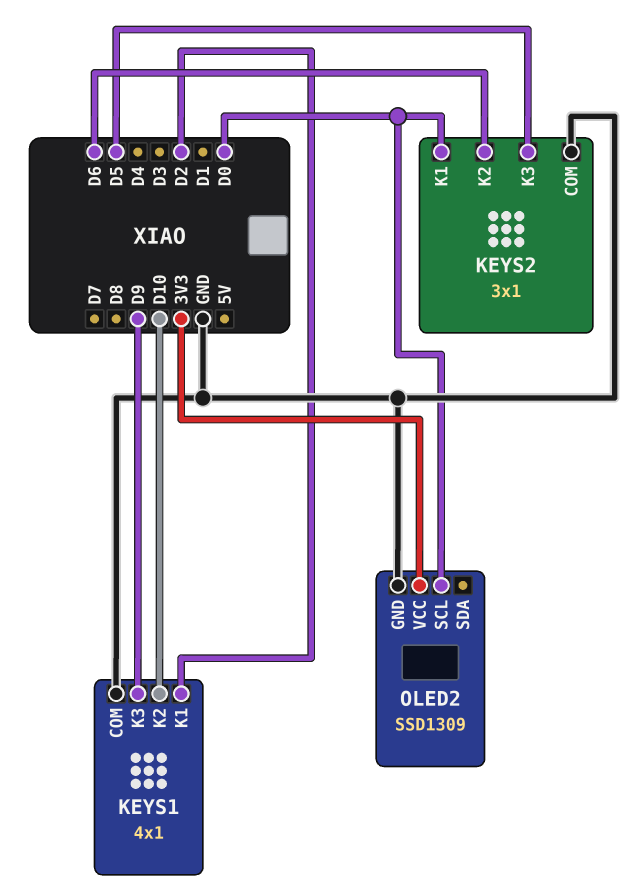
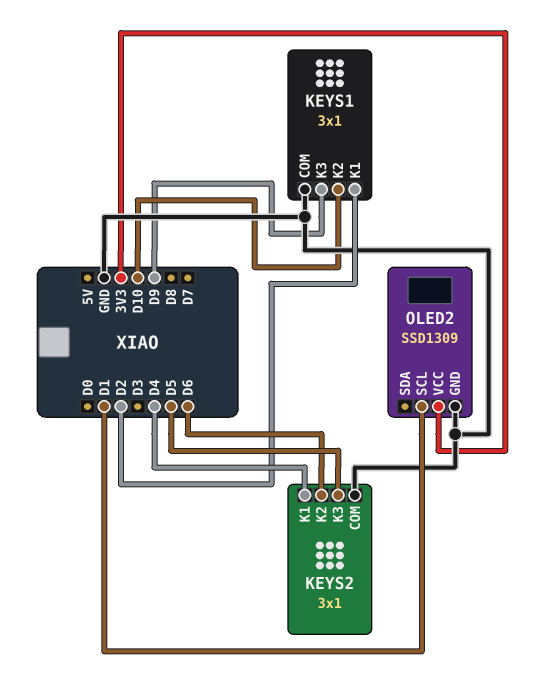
KEYS1: 4x1 -> 3x1
KEYS2 pin K1: D0 -> D4
OLED2 pin SCL: D0 -> D1

